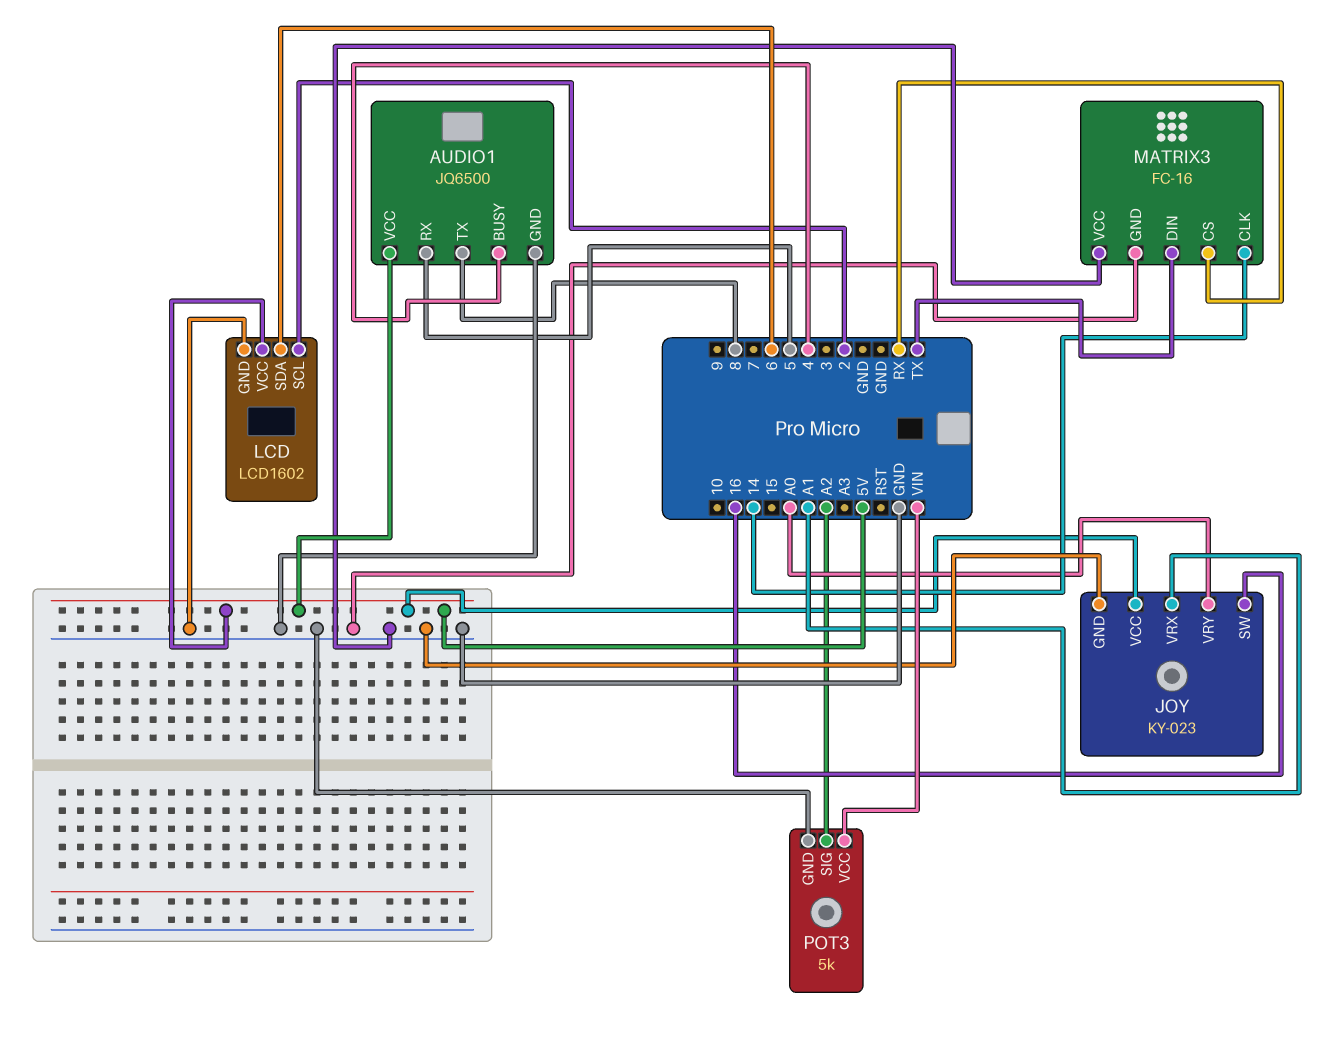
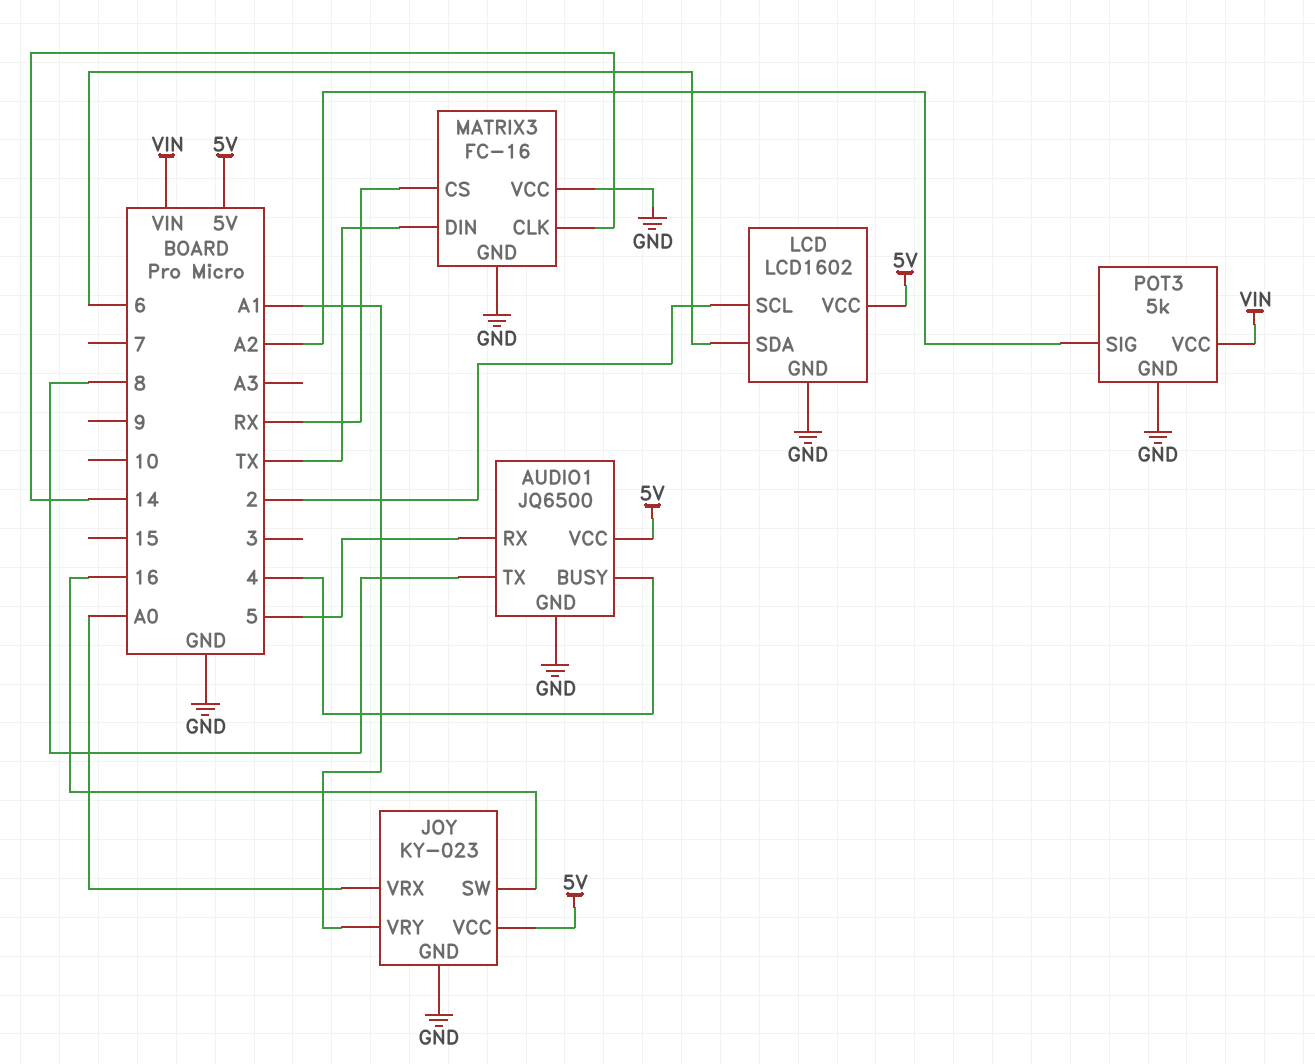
JOY pin VRX: A1 -> A0
JOY pin VRY: A0 -> A1

